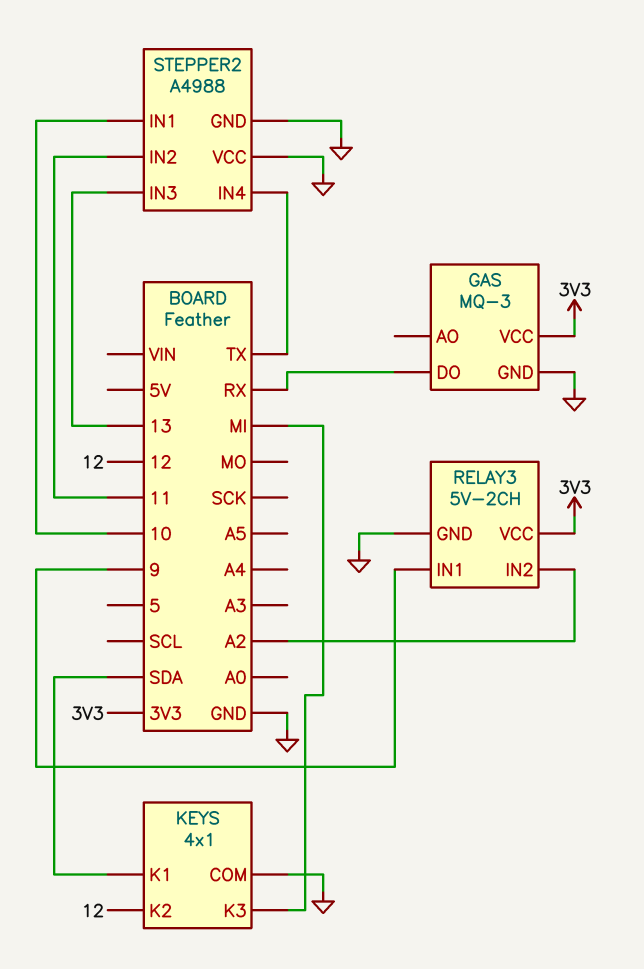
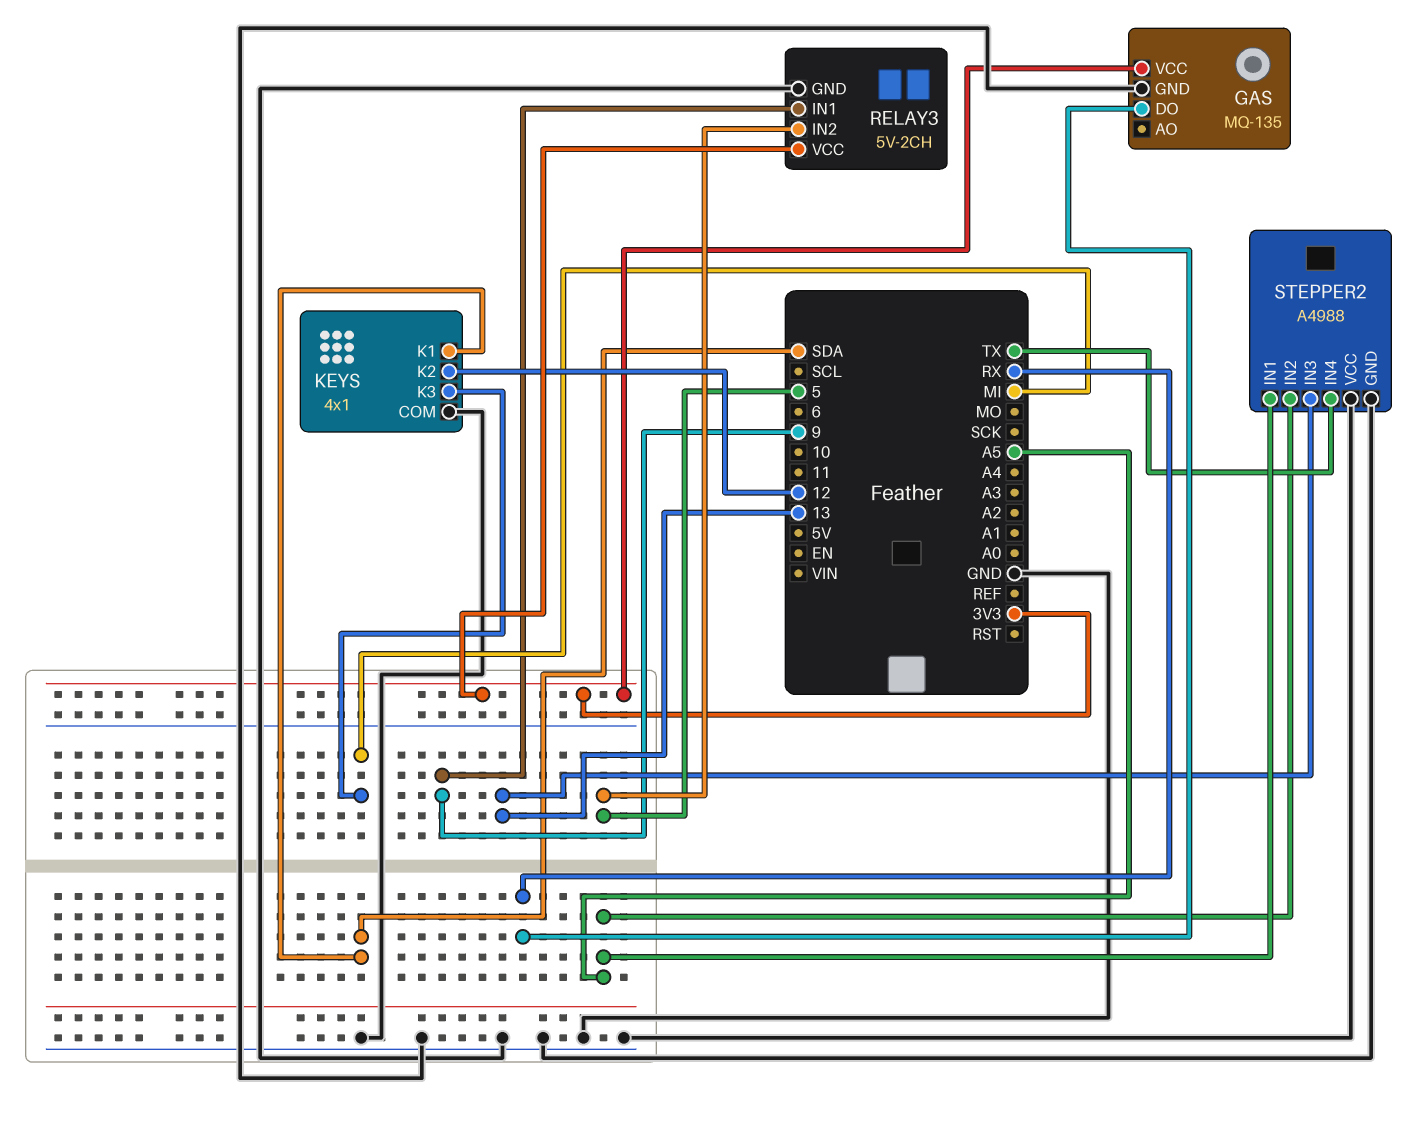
GAS: MQ-3 -> MQ-135
RELAY3 pin IN2: A2 -> 5
STEPPER2 pin IN1: 10 -> A5
STEPPER2 pin IN2: 11 -> A5

